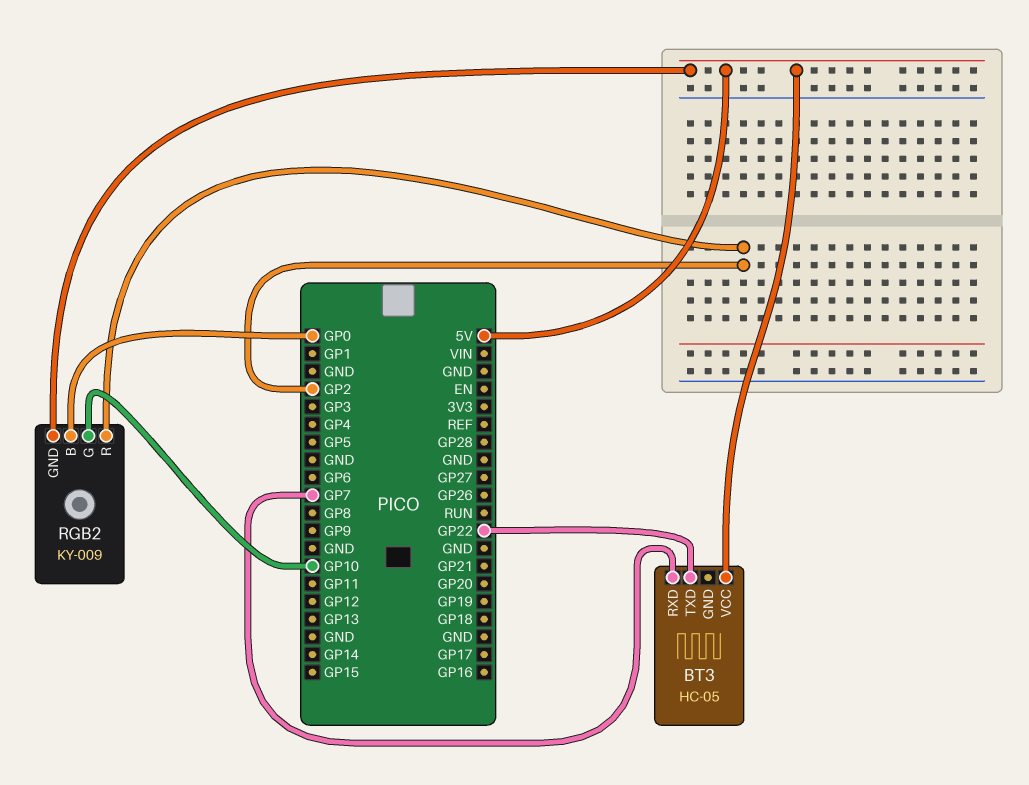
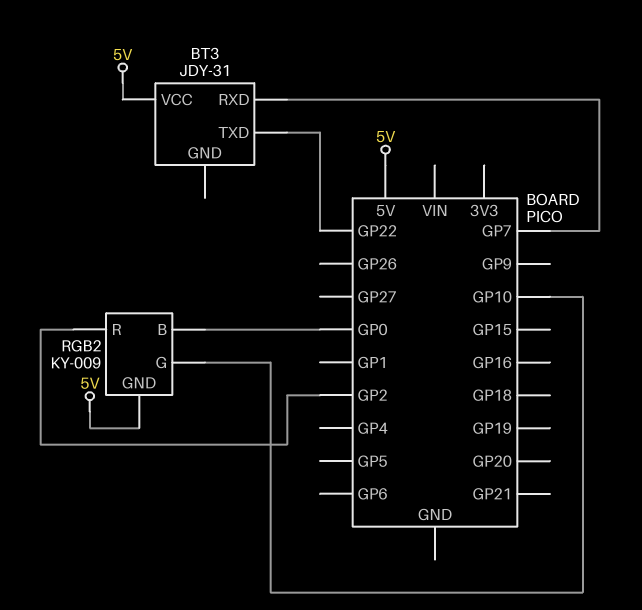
BT3: HC-05 -> JDY-31

